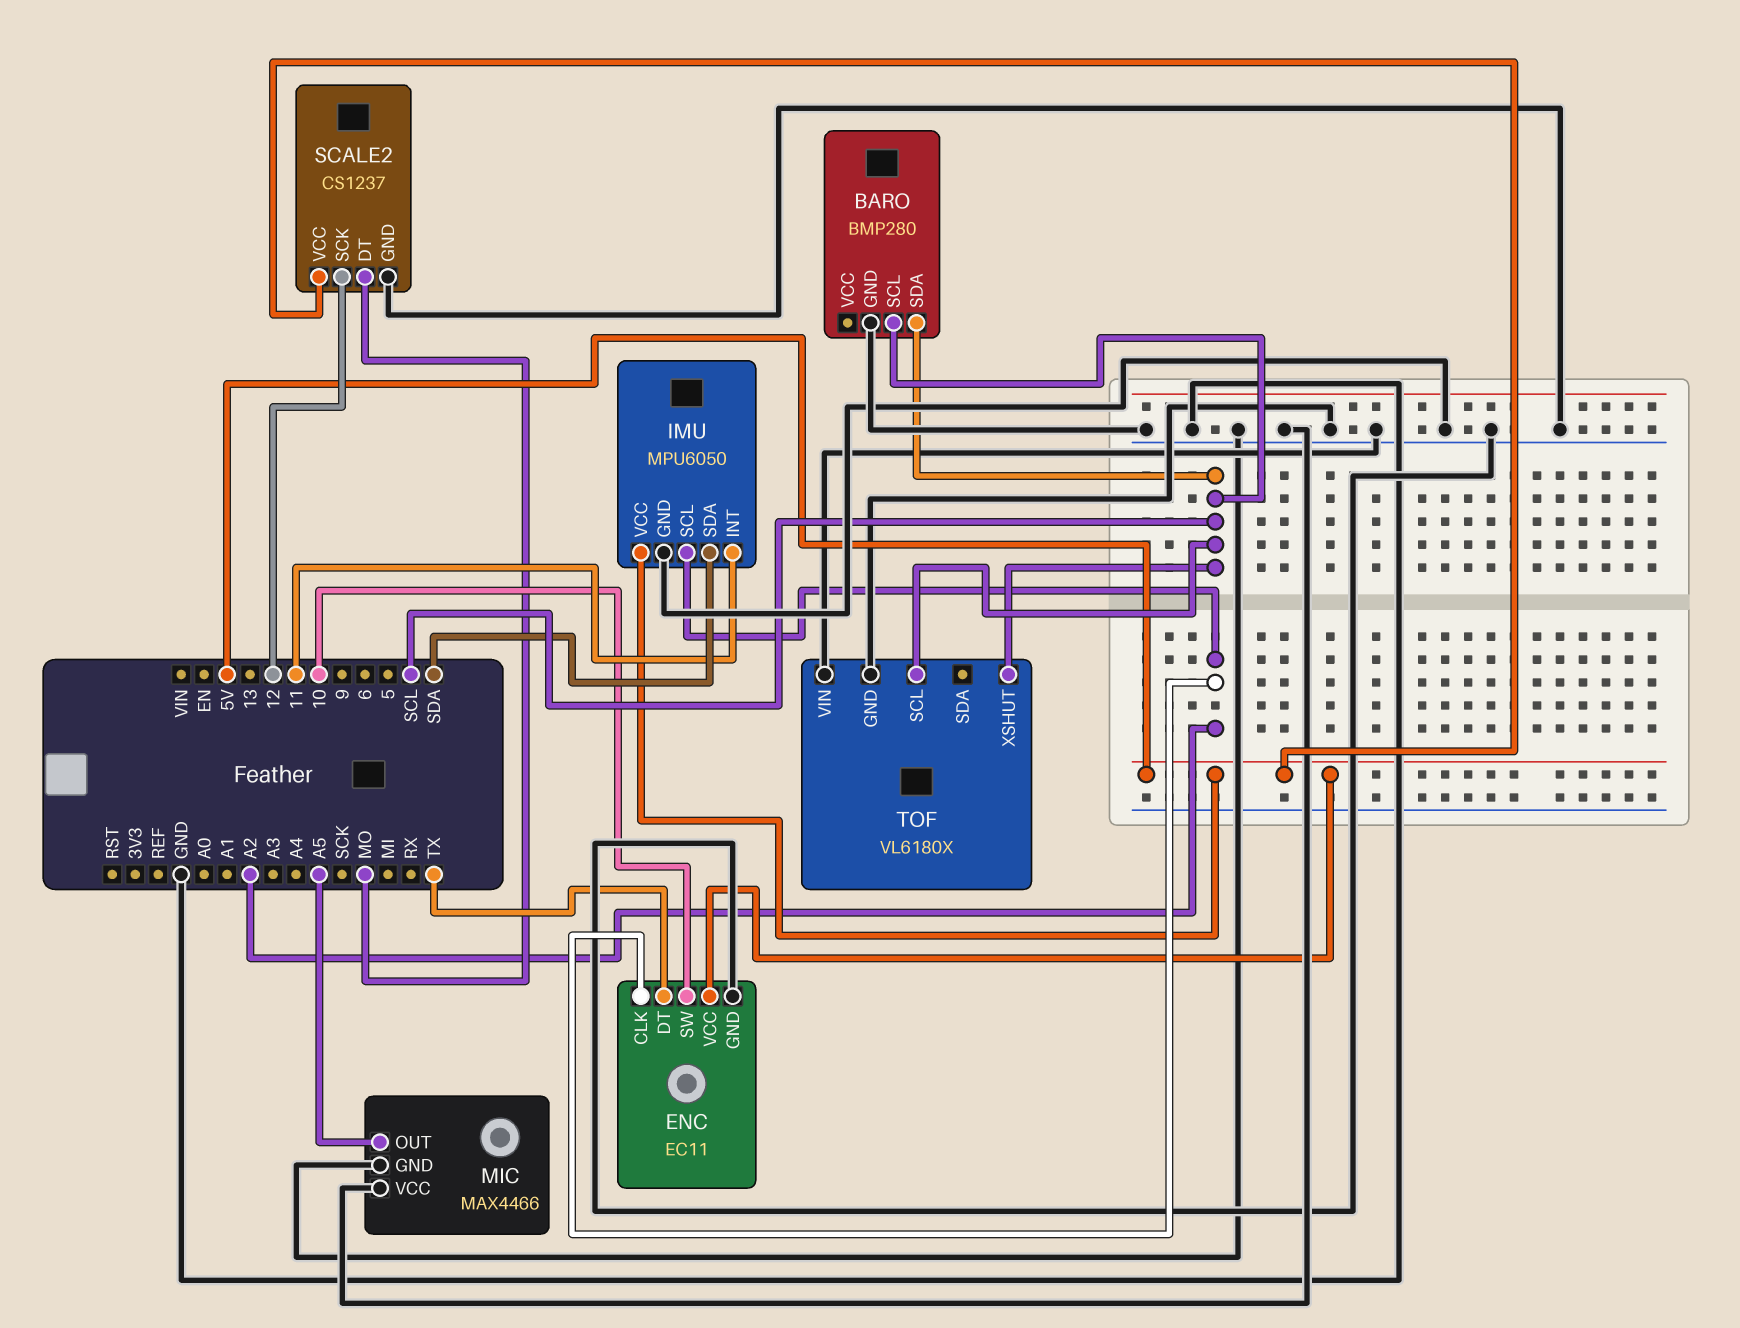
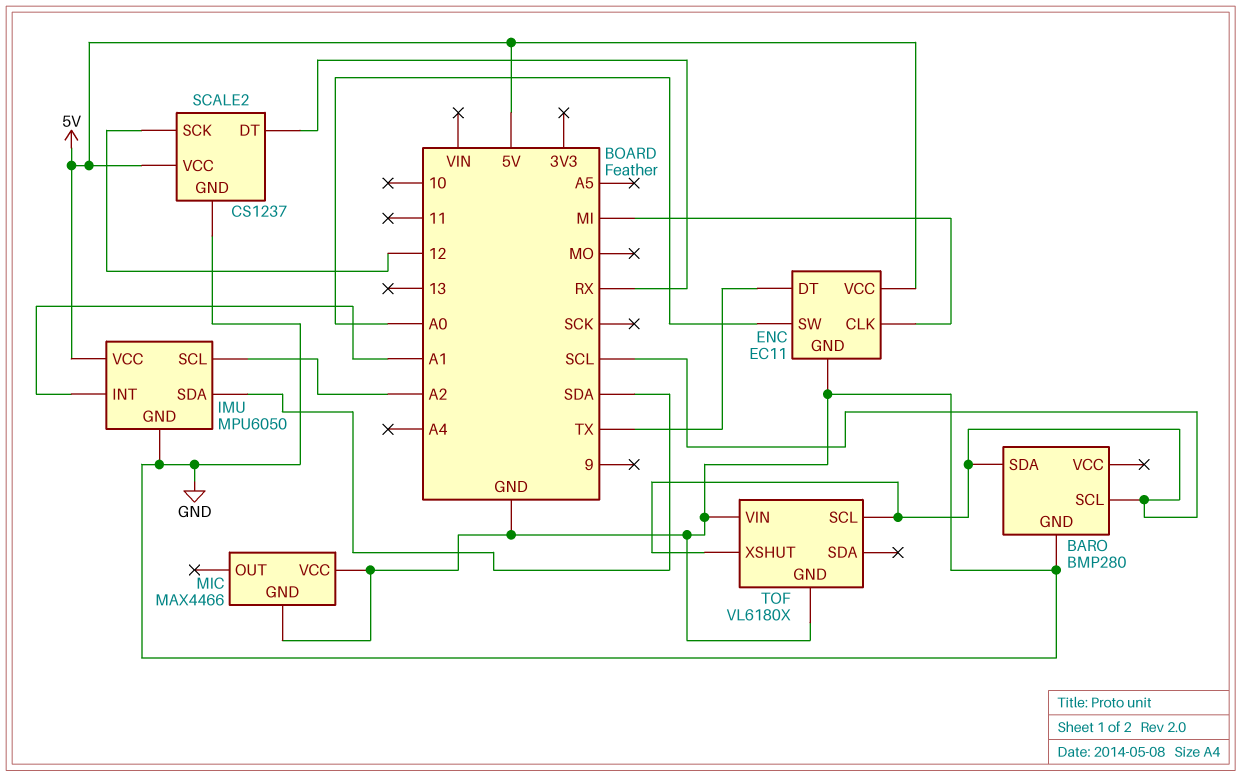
ENC pin CLK: A2 -> MI
ENC pin SW: 10 -> A0
IMU pin INT: 11 -> A1
MIC pin OUT: A5 -> none
SCALE2 pin DT: MO -> RX

